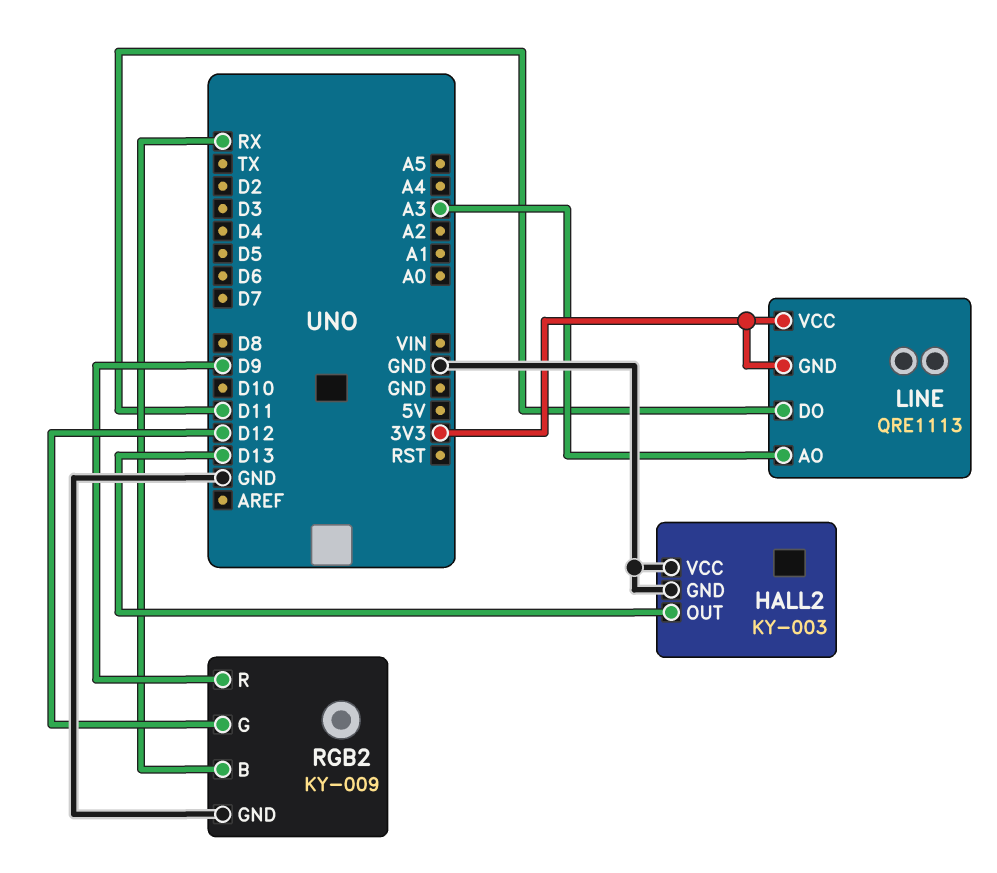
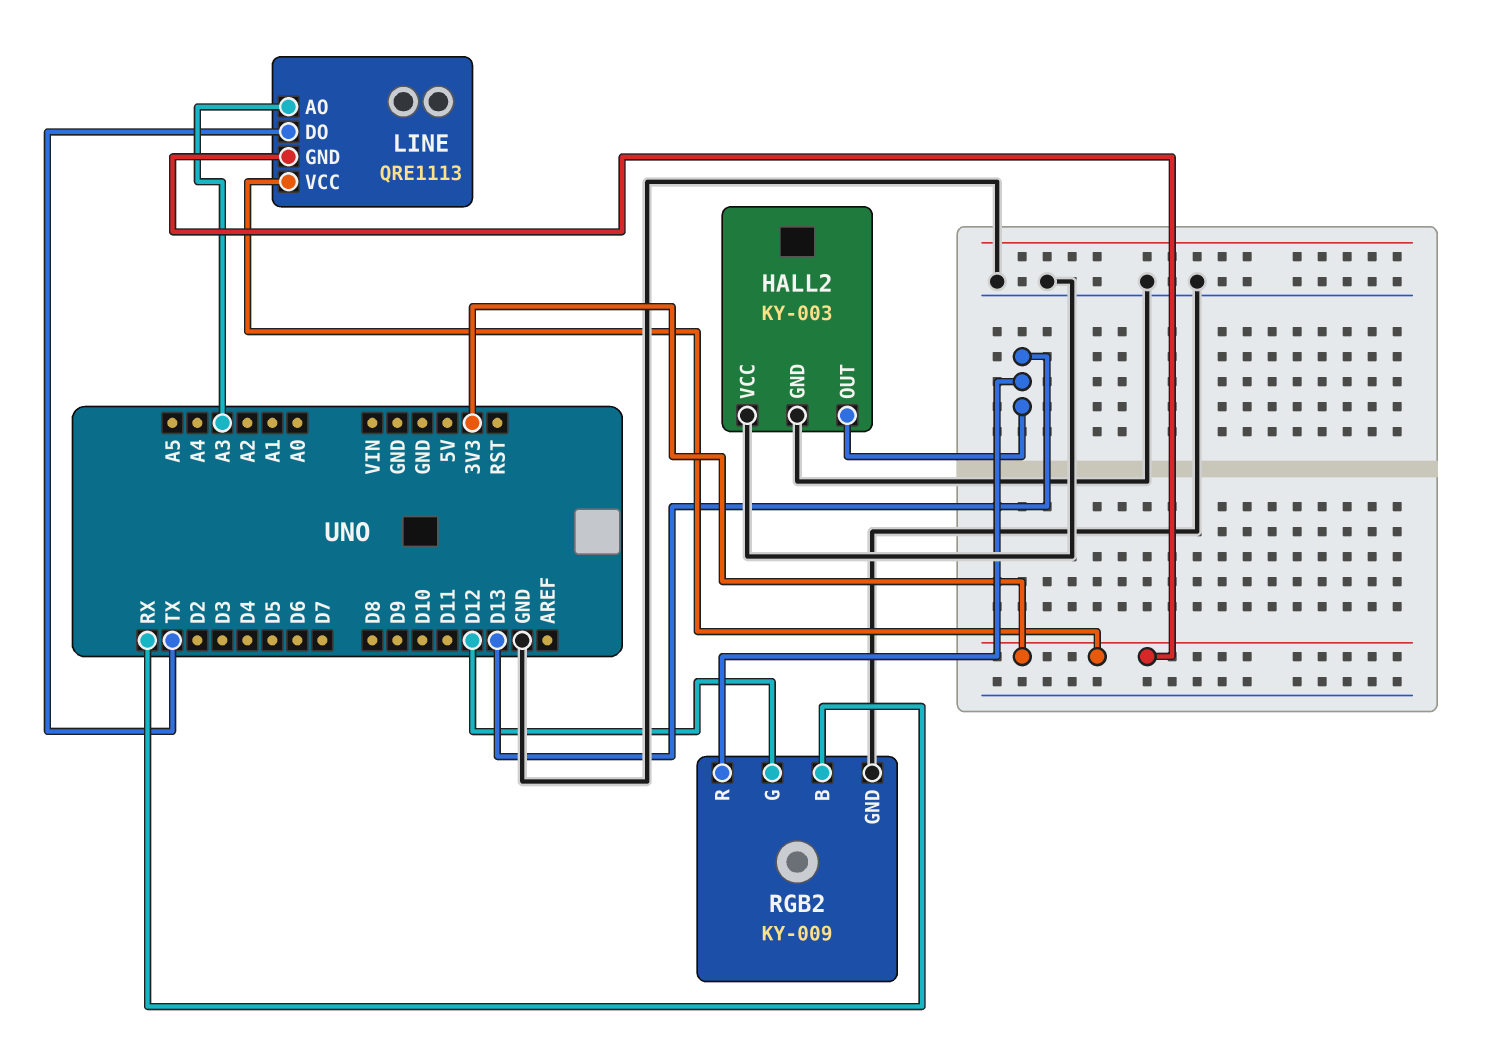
LINE pin DO: D11 -> TX
RGB2 pin R: D9 -> D13

